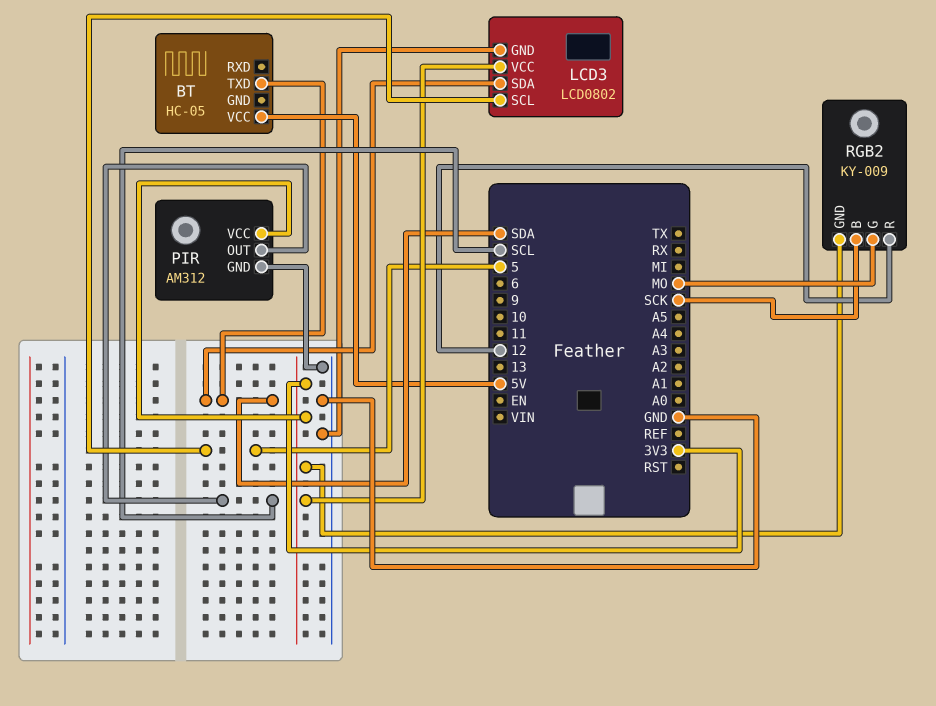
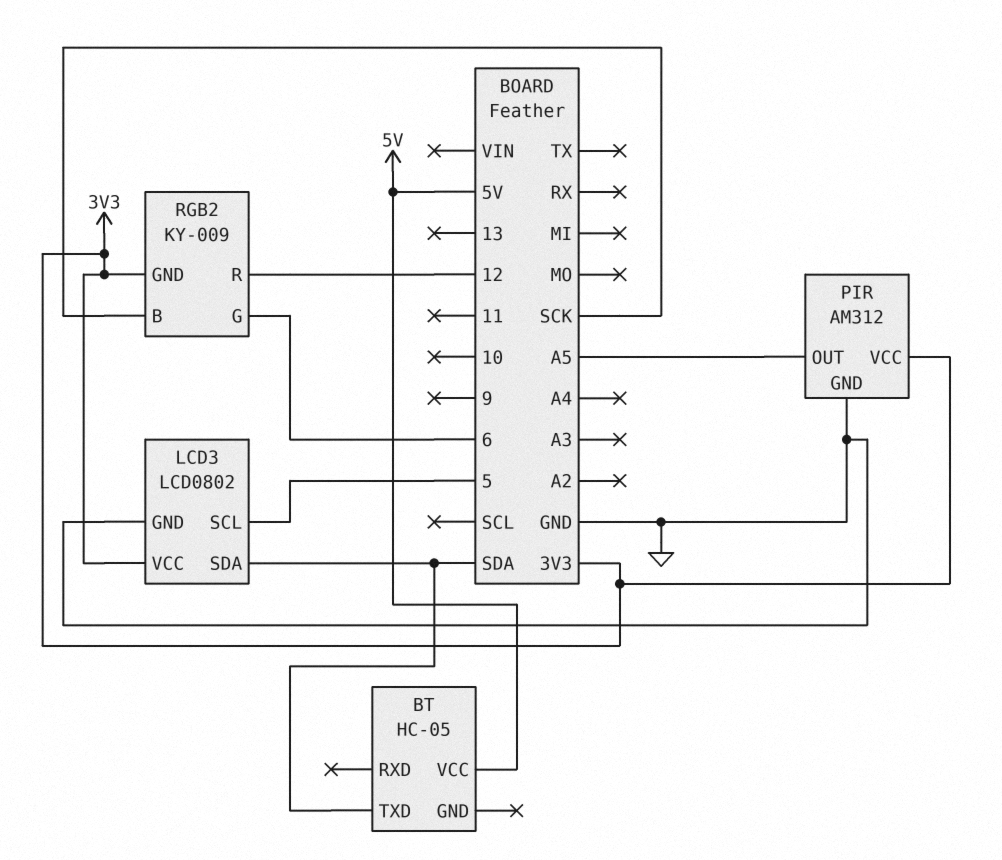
PIR pin OUT: SCL -> A5
RGB2 pin G: MO -> 6

